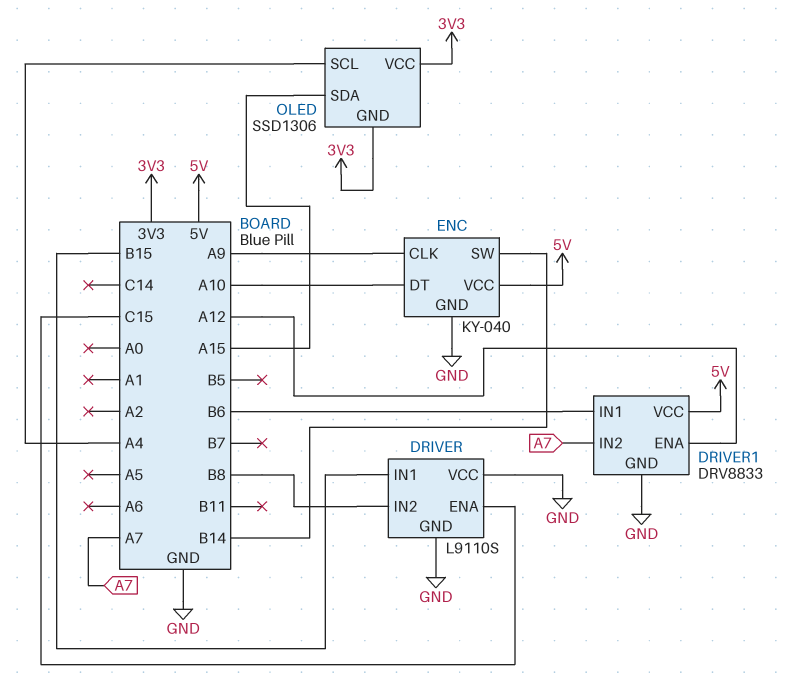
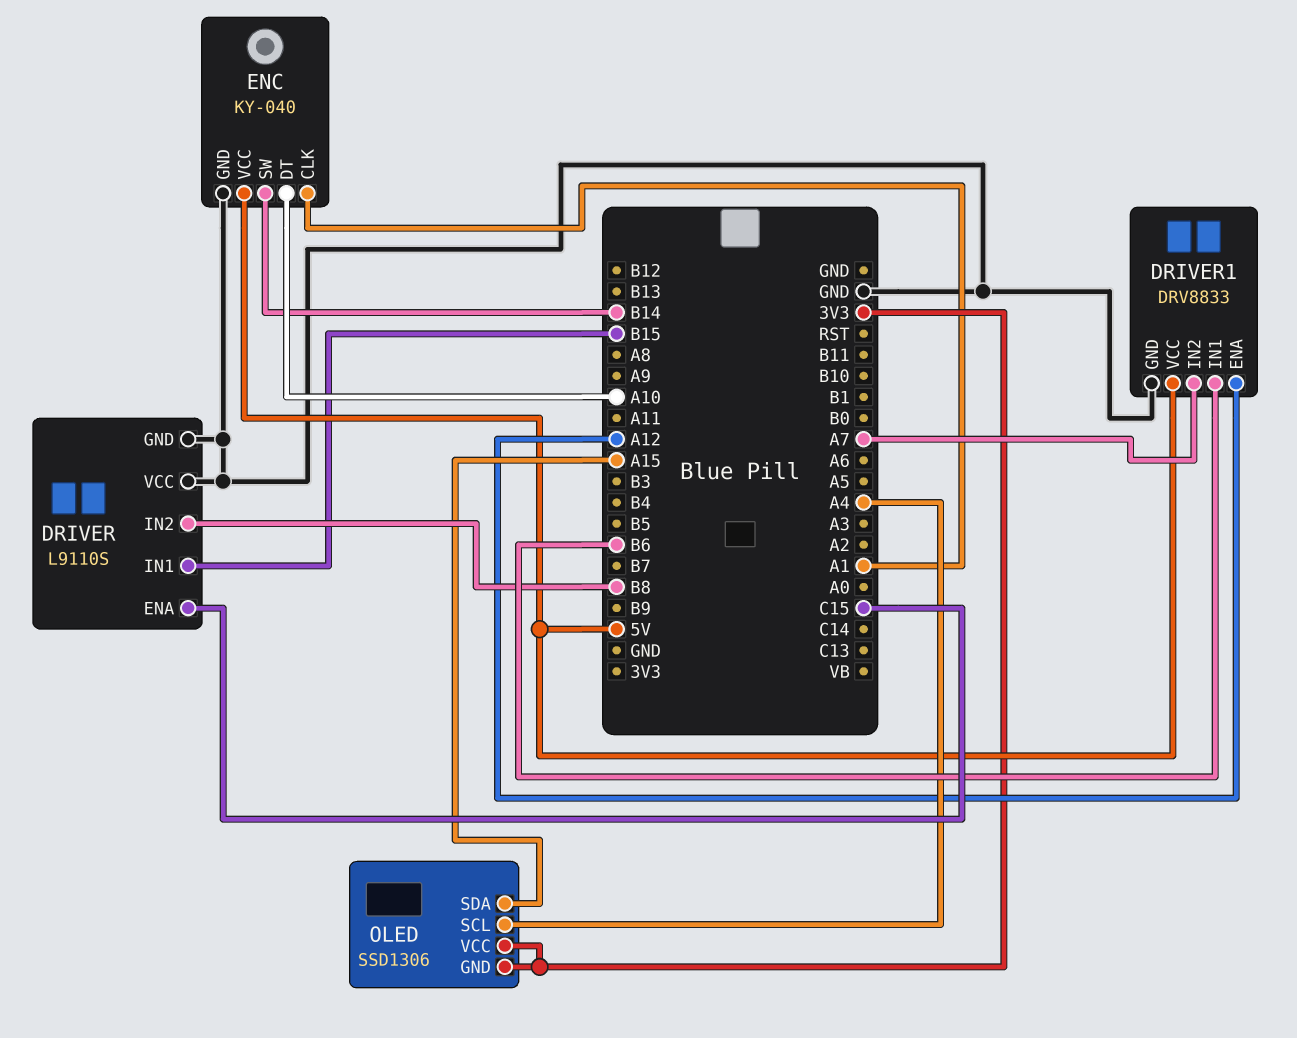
ENC pin CLK: A9 -> A1

